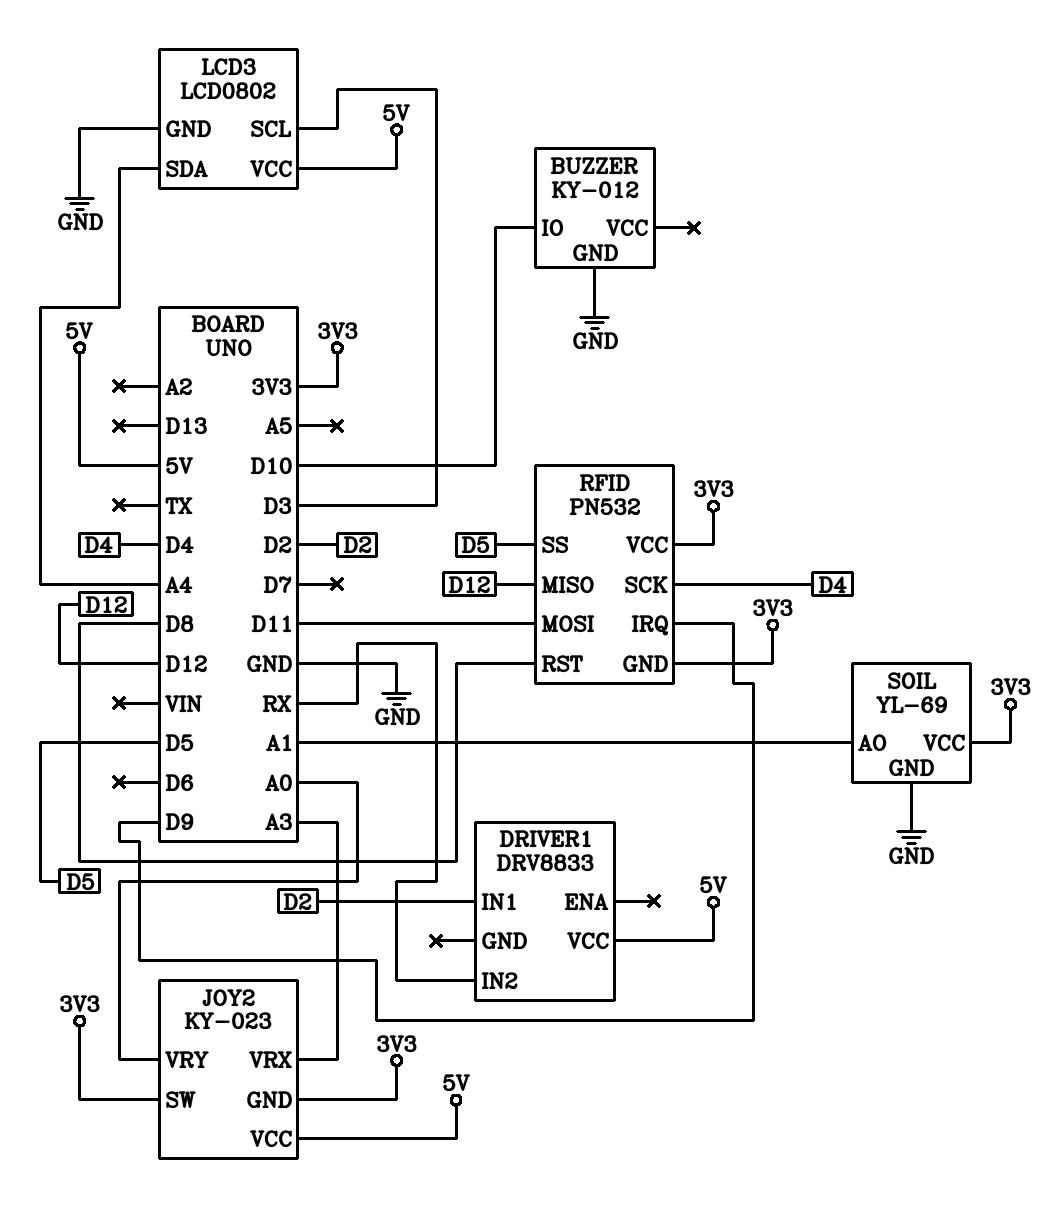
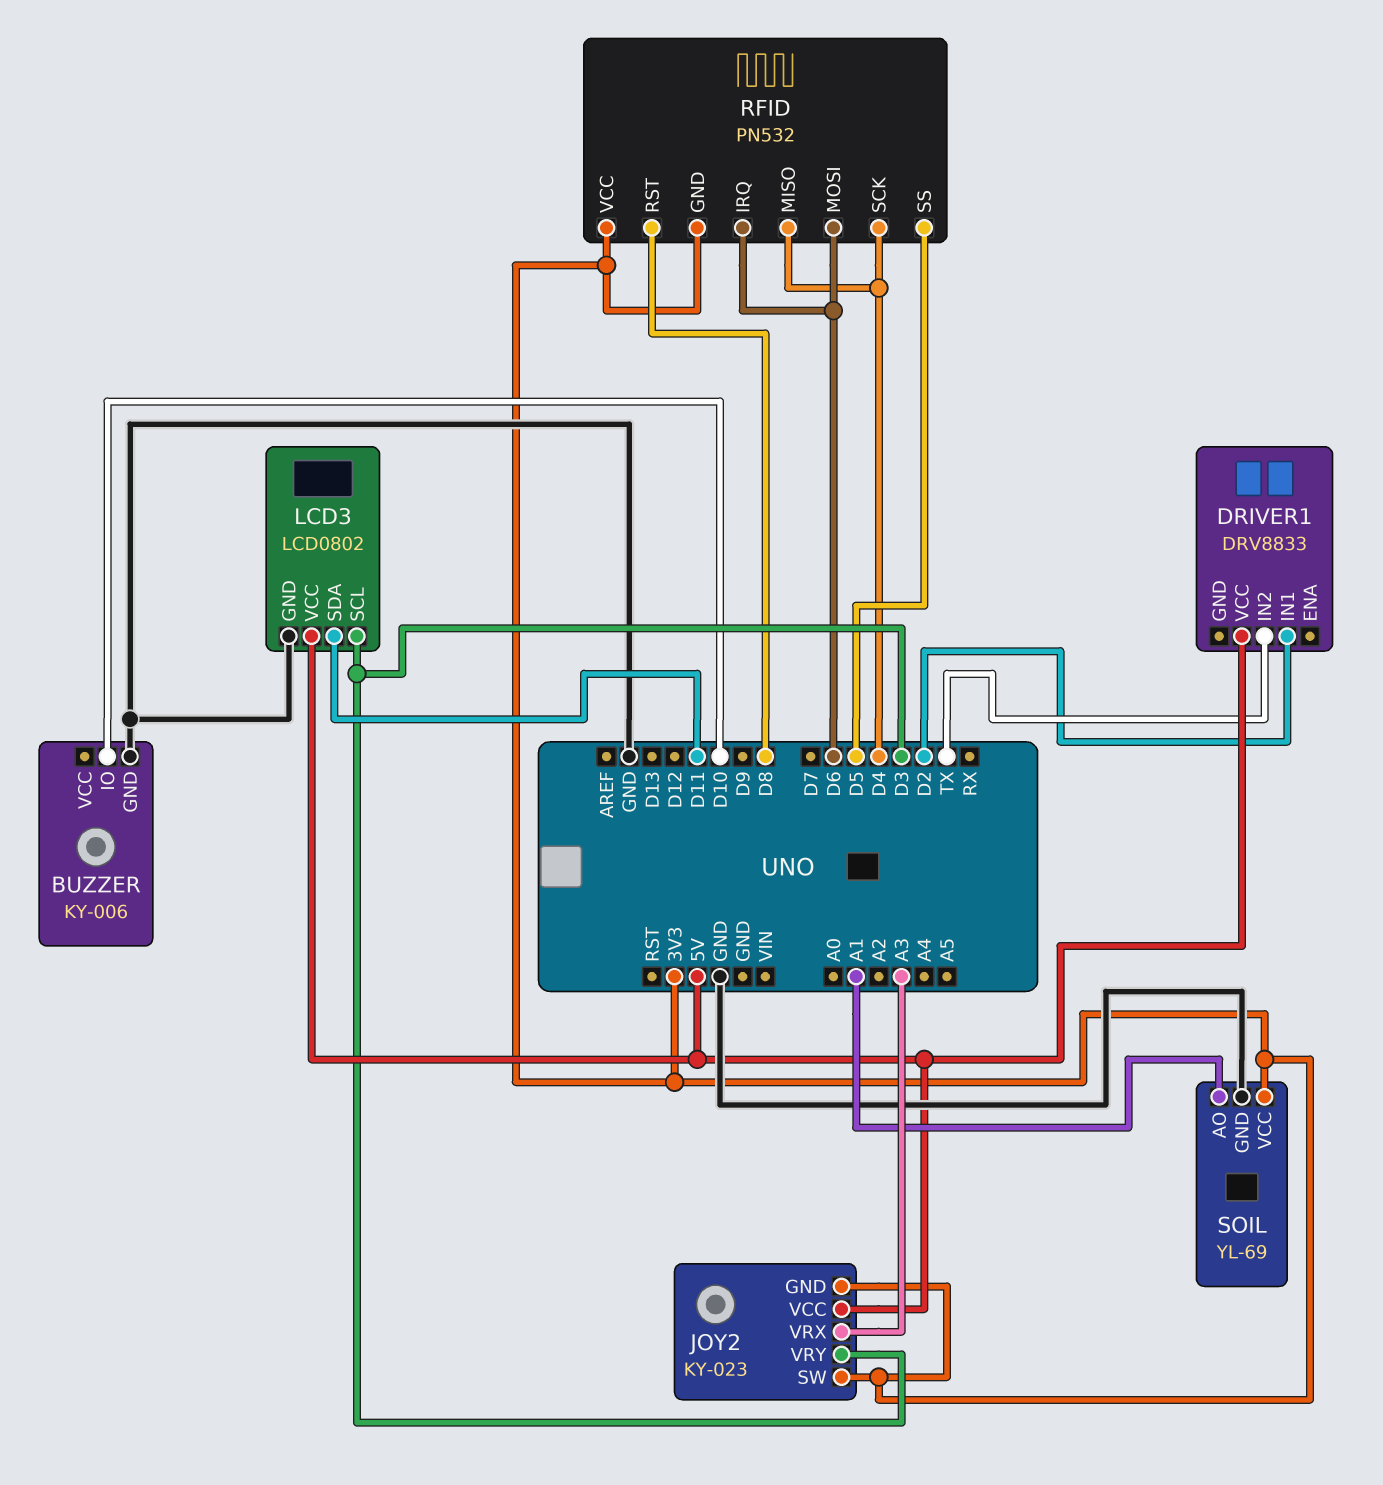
BUZZER: KY-012 -> KY-006
DRIVER1 pin IN2: RX -> TX
JOY2 pin VRY: A0 -> D3
LCD3 pin SDA: A4 -> D11
RFID pin IRQ: D9 -> D6
RFID pin MISO: D12 -> D4
RFID pin MOSI: D11 -> D6

